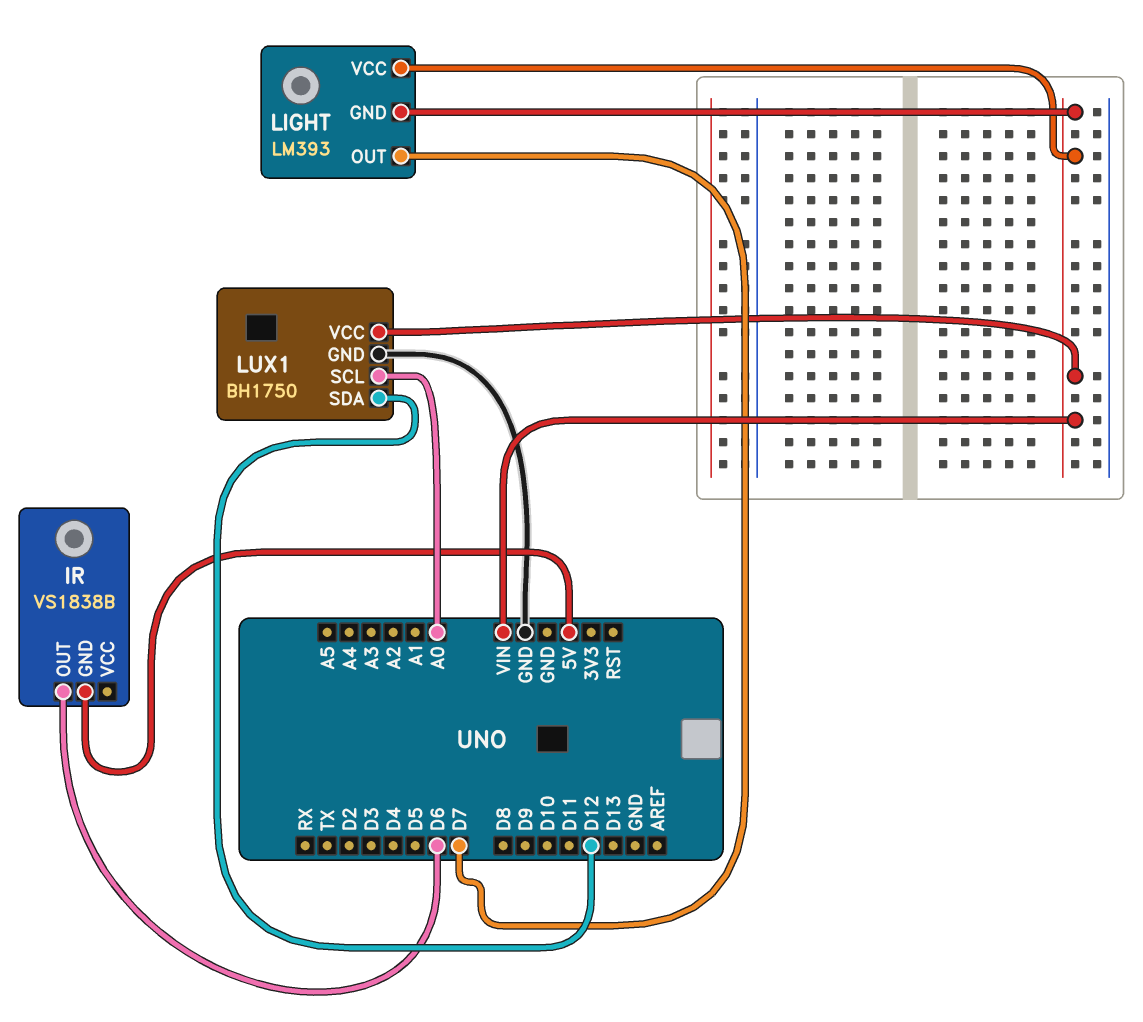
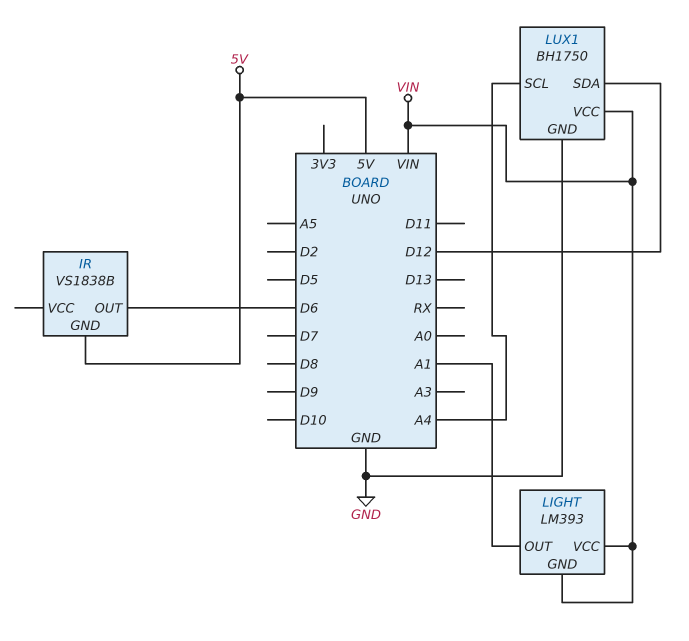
LIGHT pin OUT: D7 -> A1
LUX1 pin SCL: A0 -> A4

